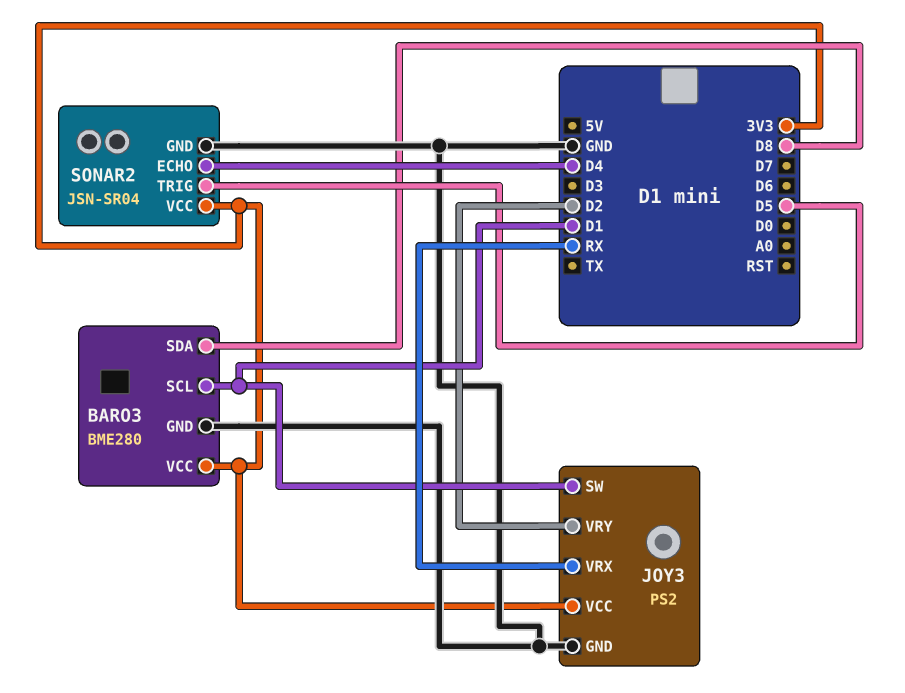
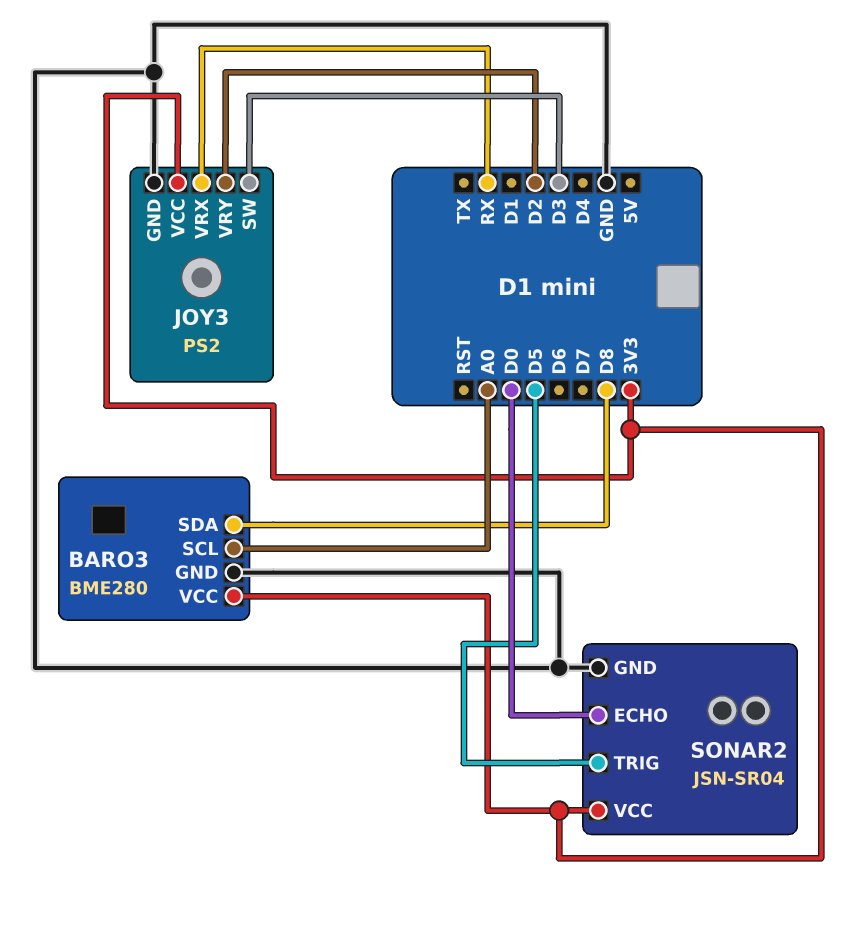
BARO3 pin SCL: D1 -> A0
JOY3 pin SW: D1 -> D3
SONAR2 pin ECHO: D4 -> D0

